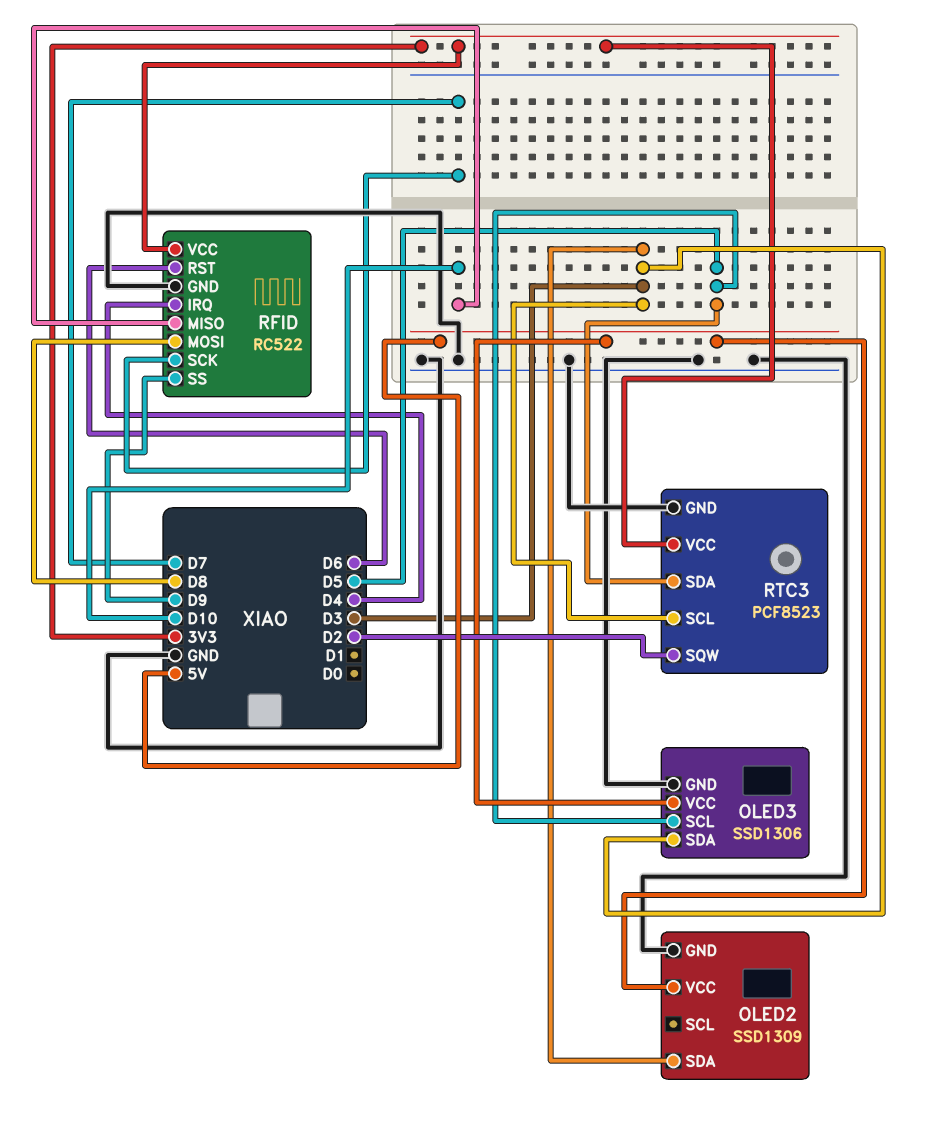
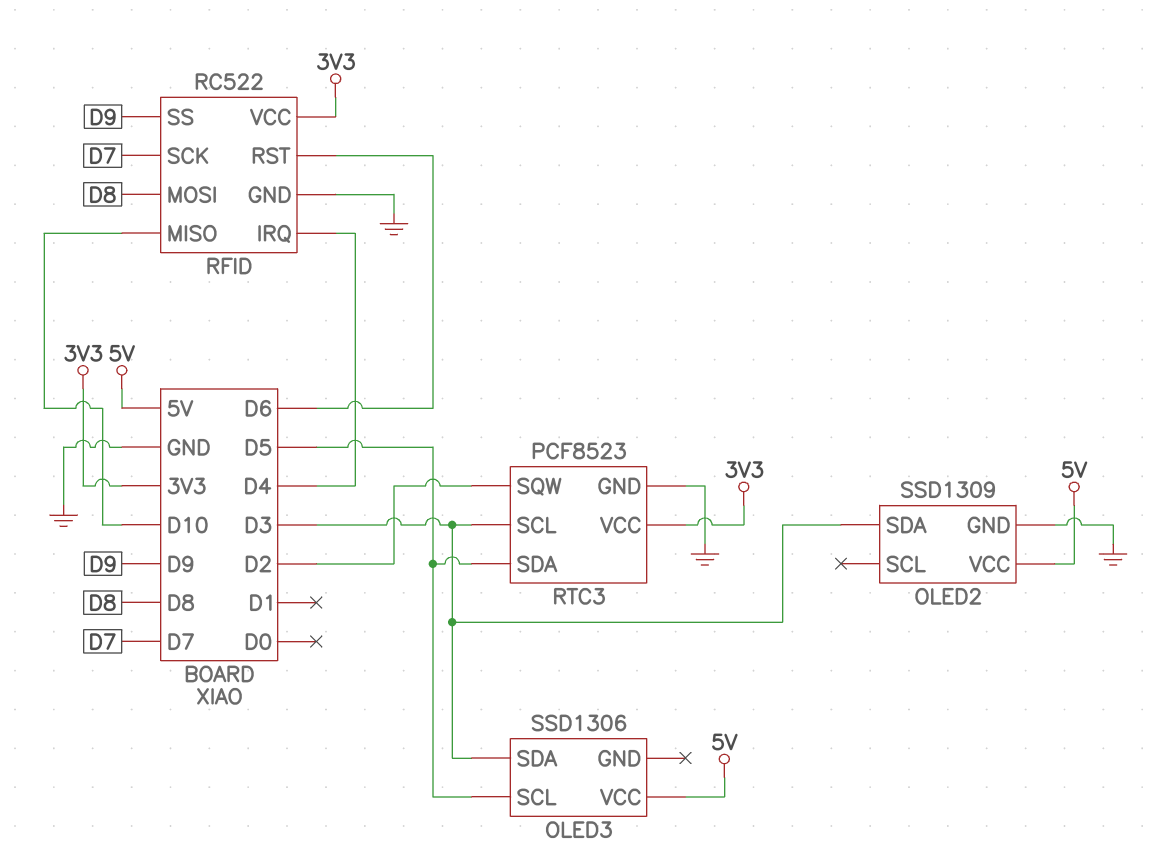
OLED3 pin GND: GND -> none

